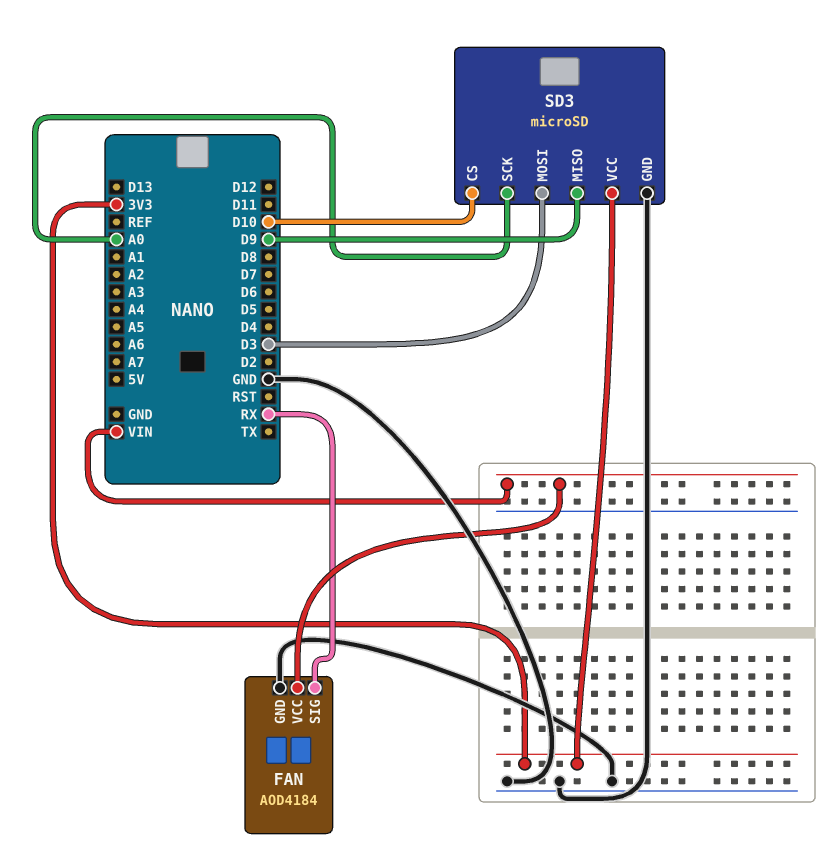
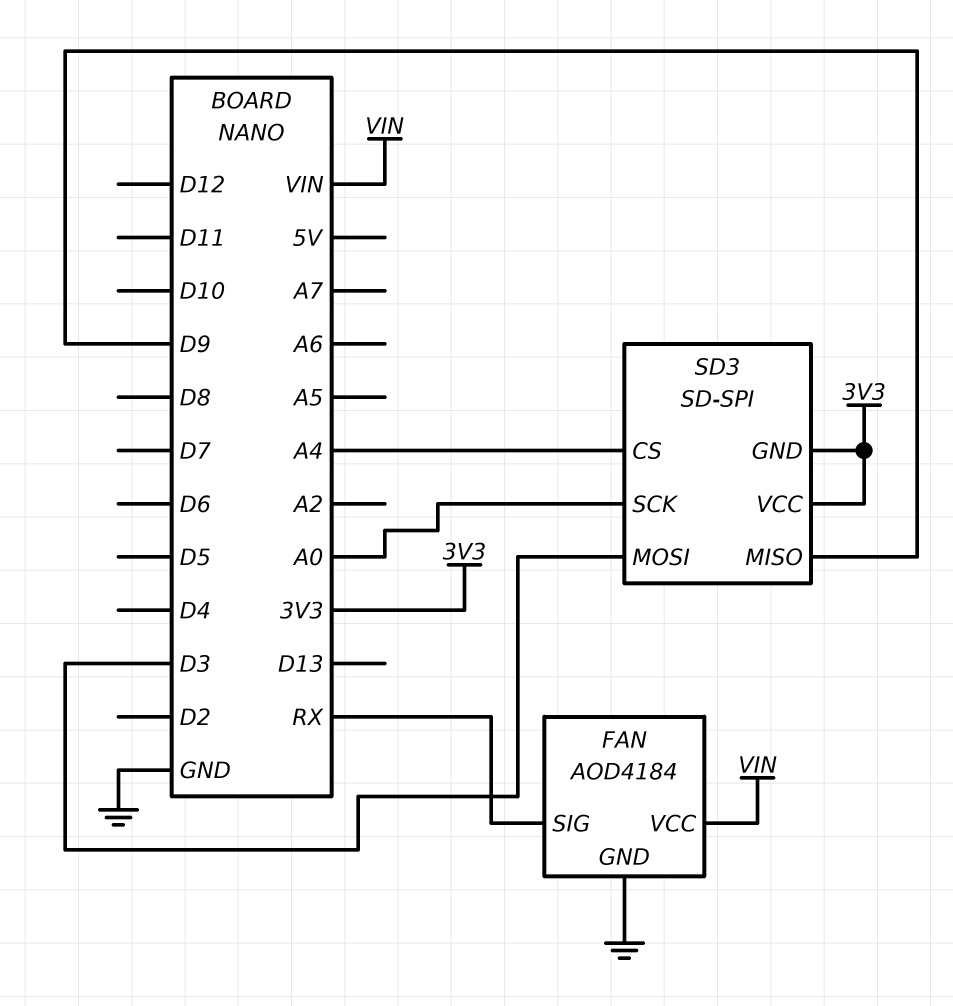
SD3: microSD -> SD-SPI
SD3 pin CS: D10 -> A4
SD3 pin GND: GND -> 3V3

